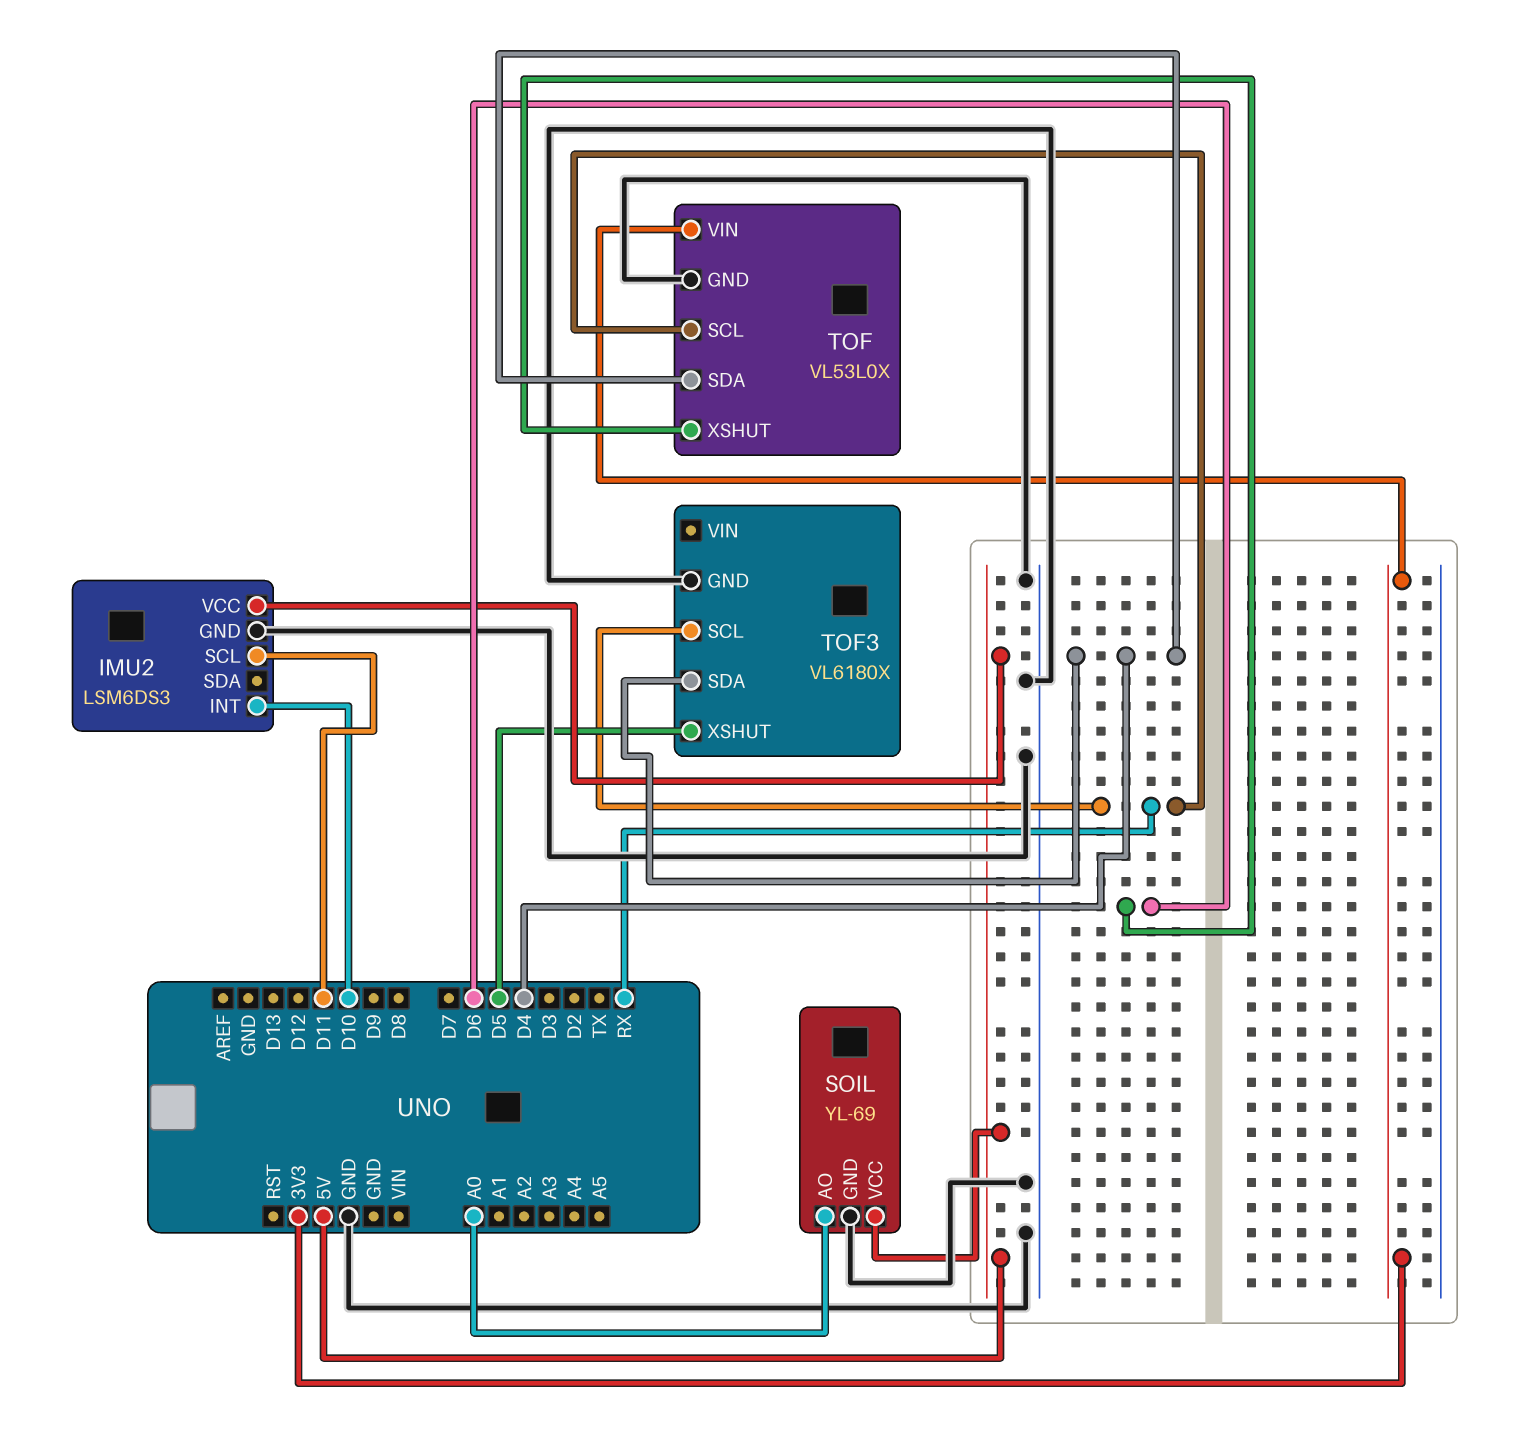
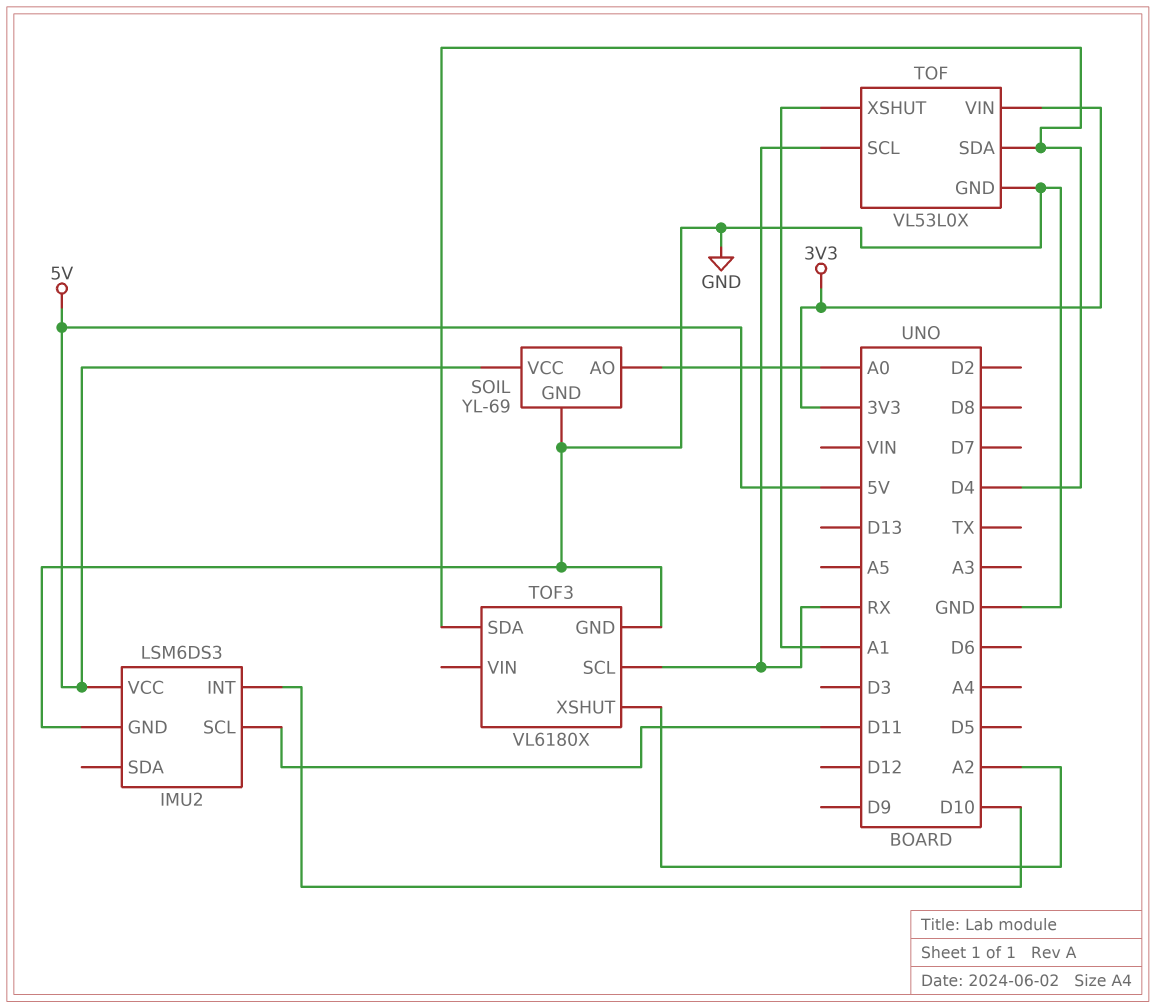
TOF pin XSHUT: D6 -> A1
TOF3 pin XSHUT: D5 -> A2

